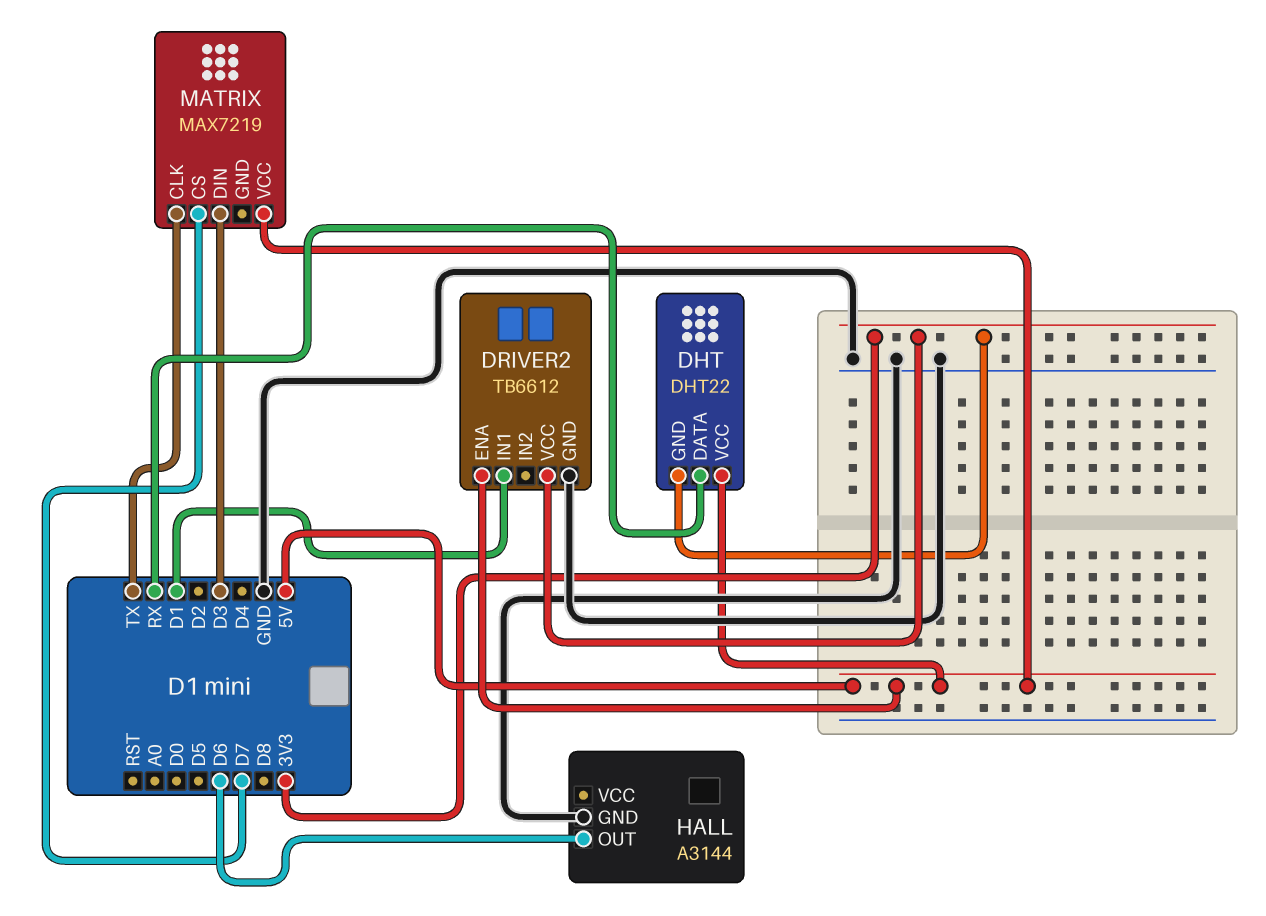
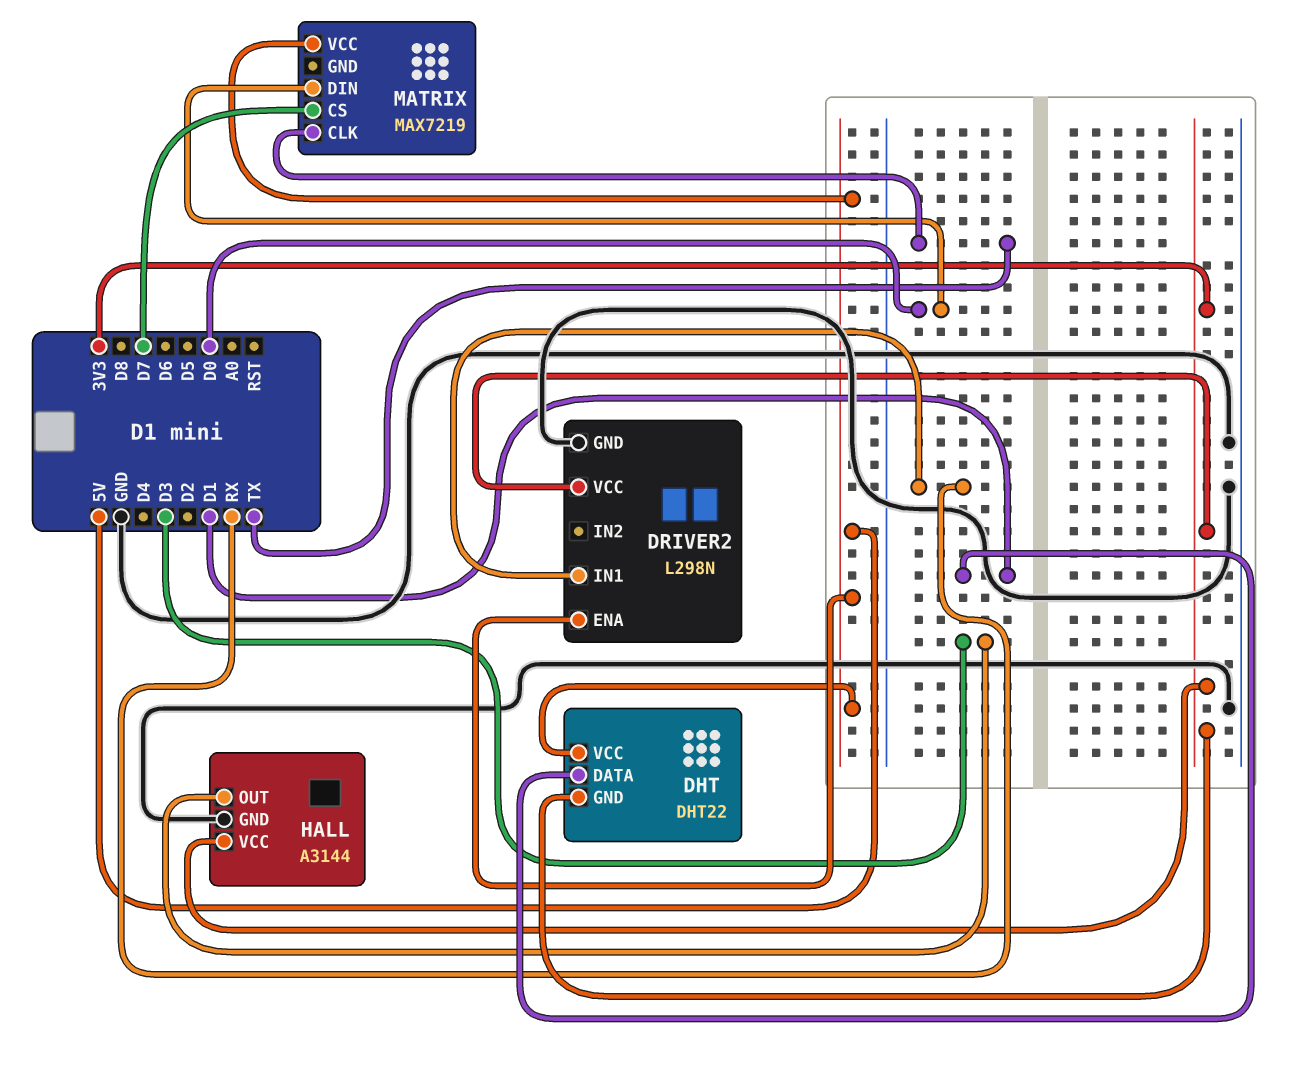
DHT pin DATA: RX -> D1
DRIVER2: TB6612 -> L298N
DRIVER2 pin IN1: D1 -> RX
HALL pin OUT: D6 -> D3
HALL pin VCC: none -> 3V3
MATRIX pin DIN: D3 -> D0

